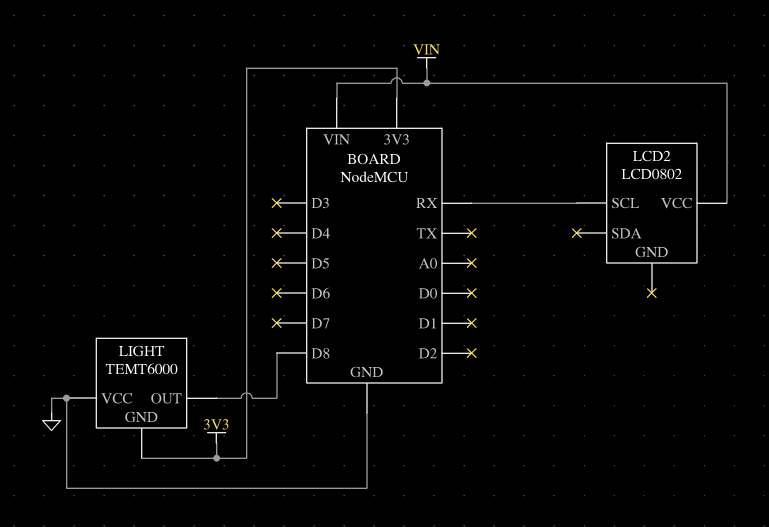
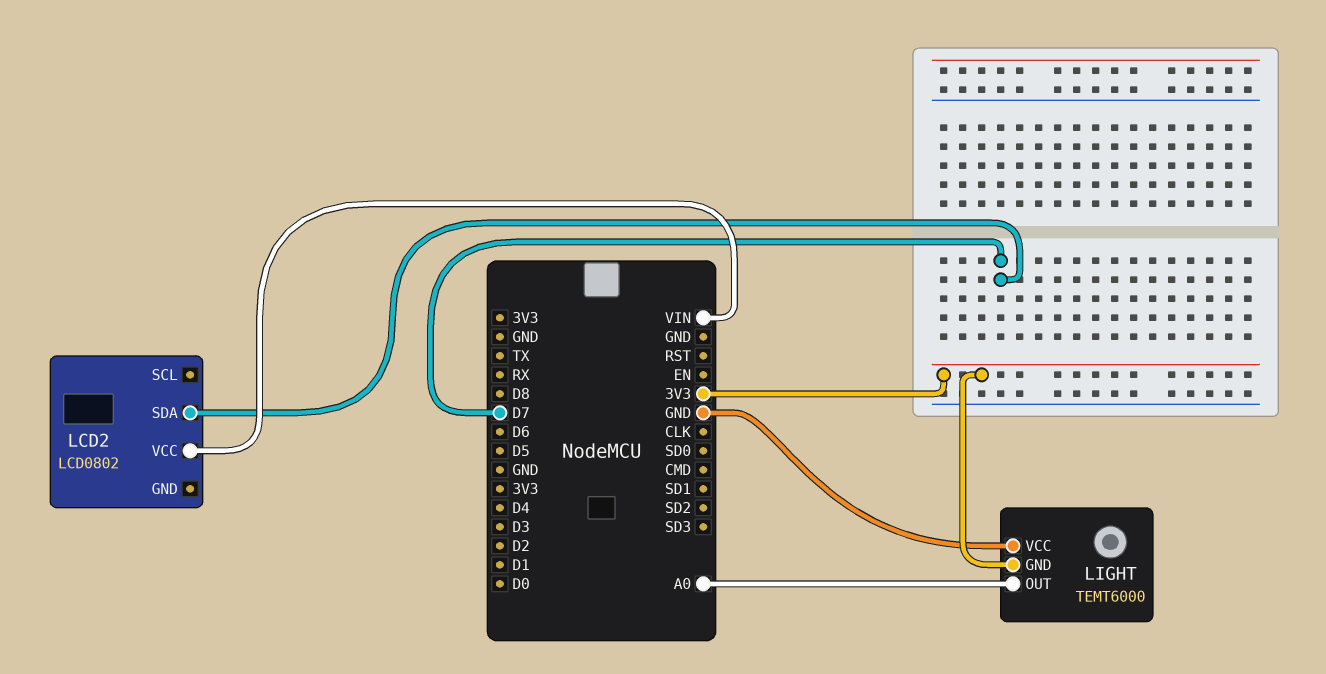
LCD2 pin SCL: RX -> none
LCD2 pin SDA: none -> D7
LIGHT pin OUT: D8 -> A0

